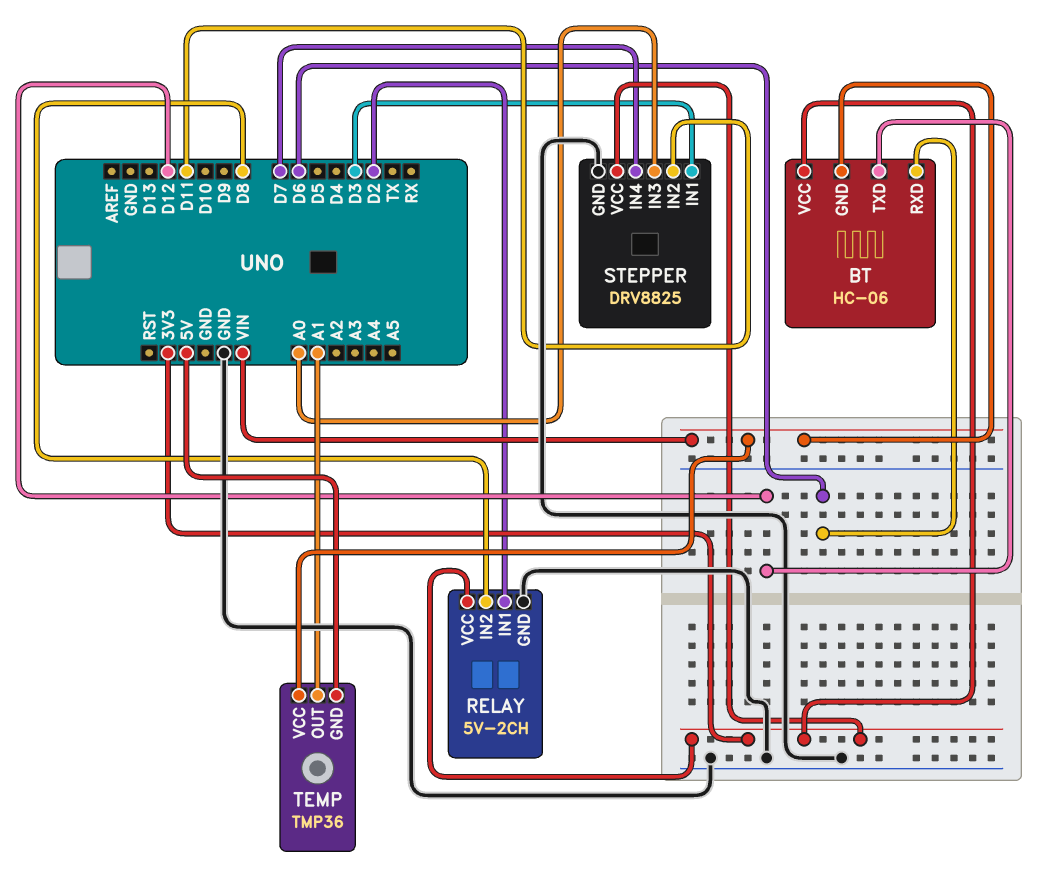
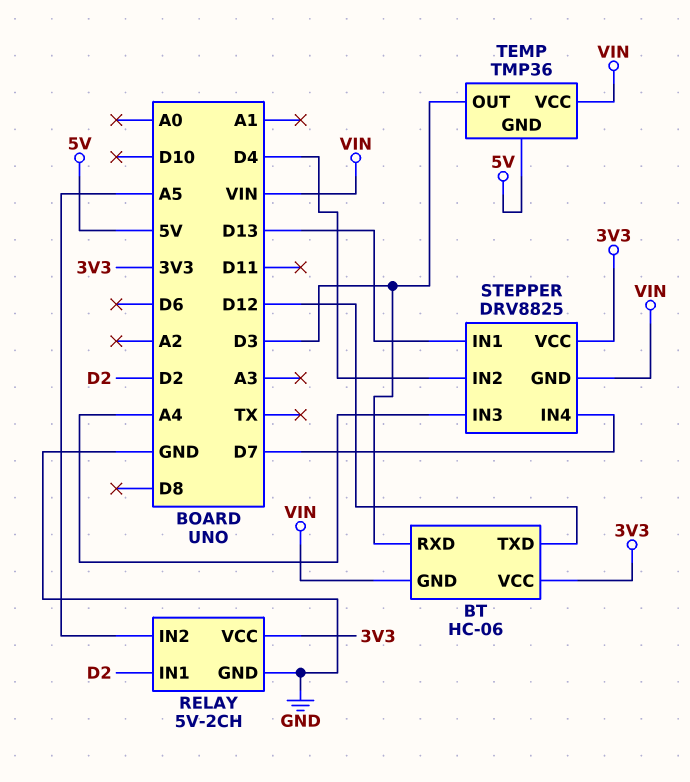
BT pin RXD: D6 -> D3
RELAY pin IN2: D8 -> A5
STEPPER pin GND: GND -> VIN
STEPPER pin IN1: D3 -> D13
STEPPER pin IN2: D11 -> D4
STEPPER pin IN3: A0 -> A4
TEMP pin OUT: A1 -> D3

